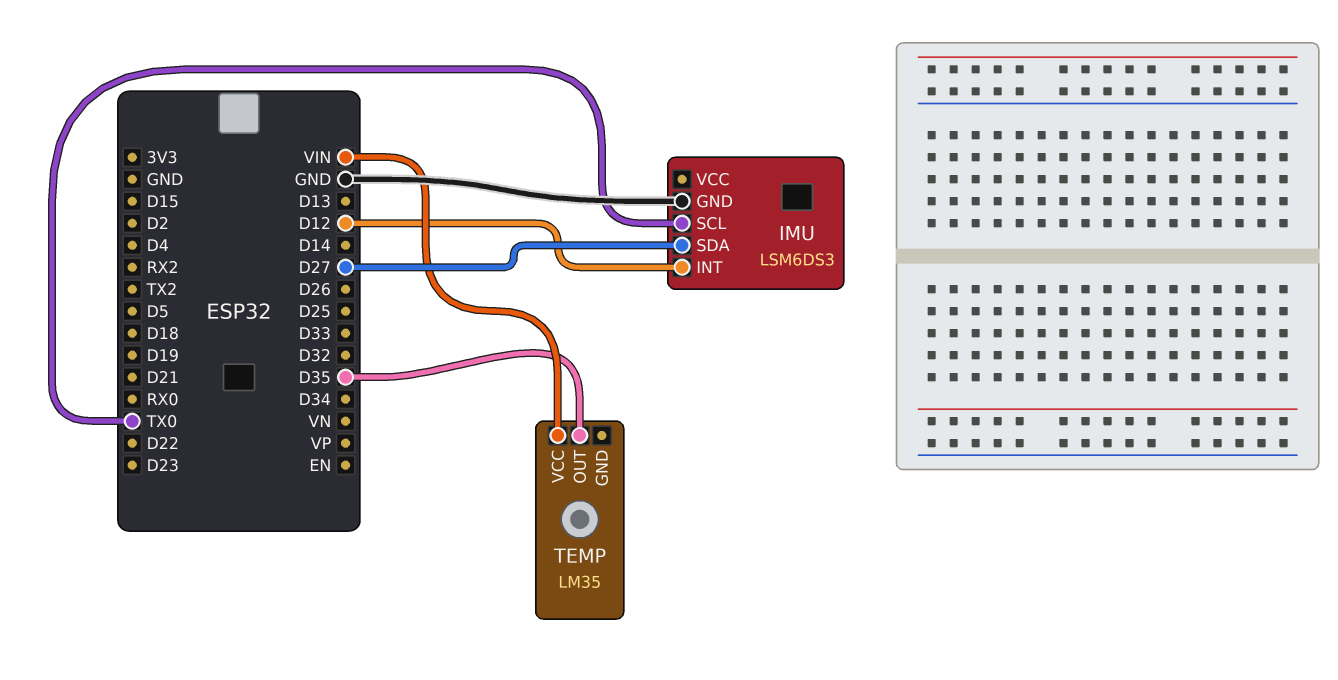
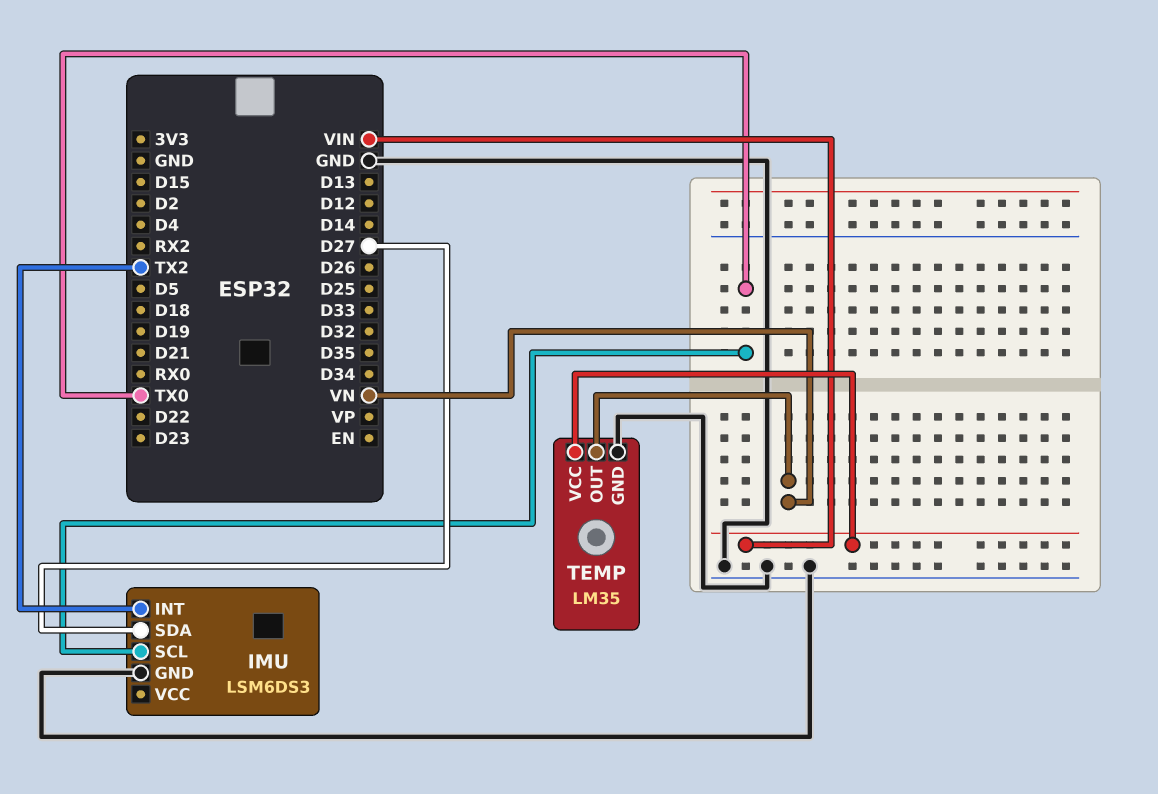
IMU pin INT: D12 -> TX2
TEMP pin GND: none -> GND
TEMP pin OUT: D35 -> VN

